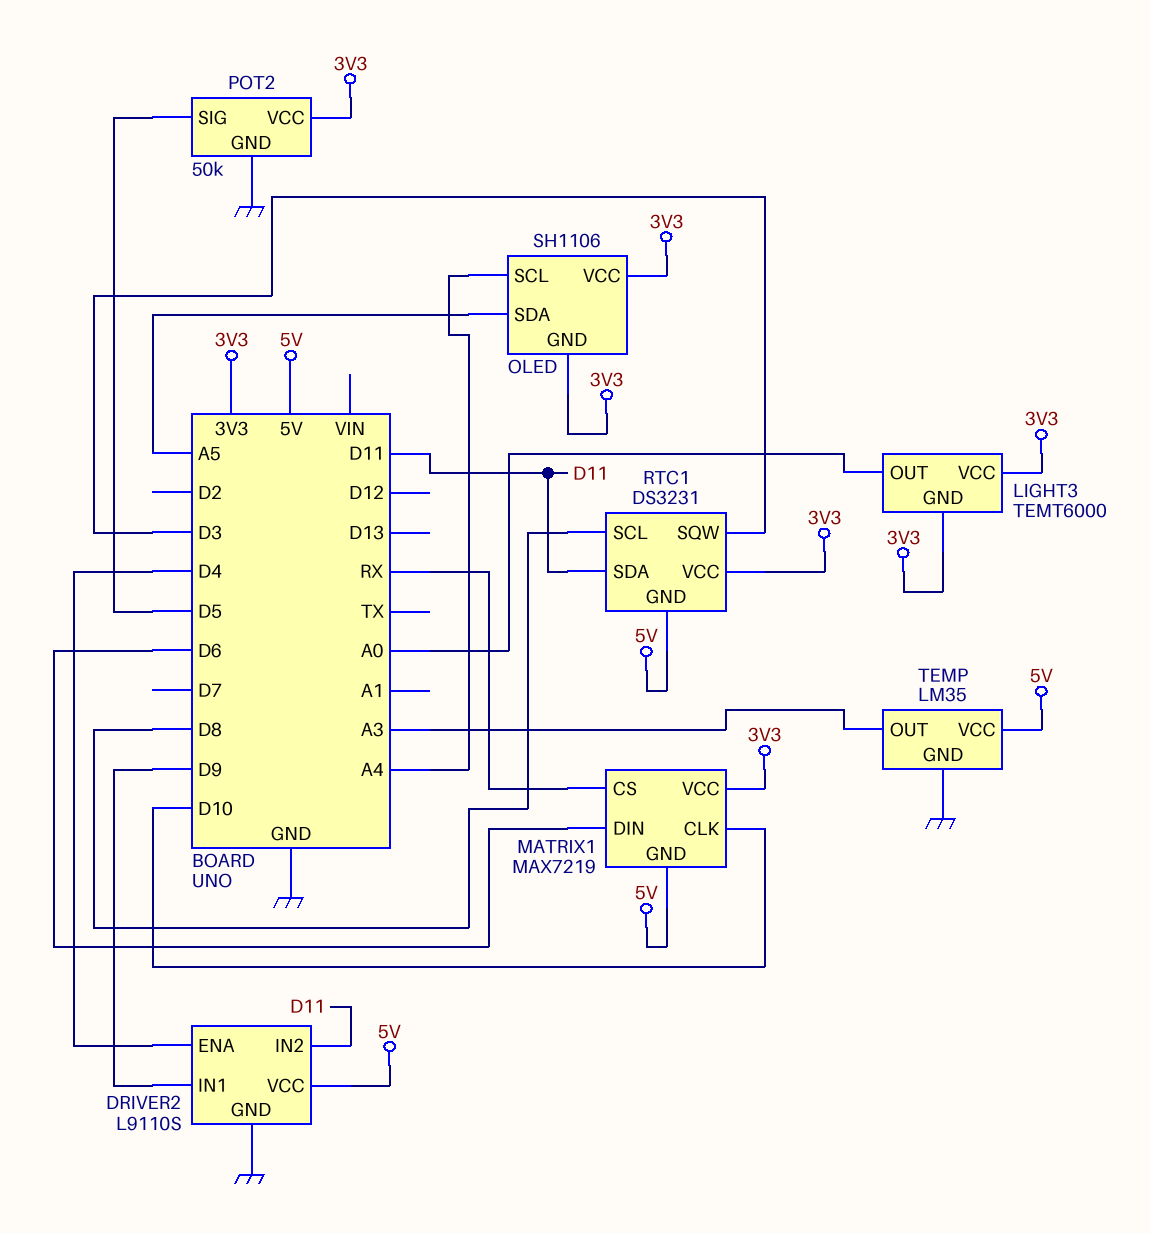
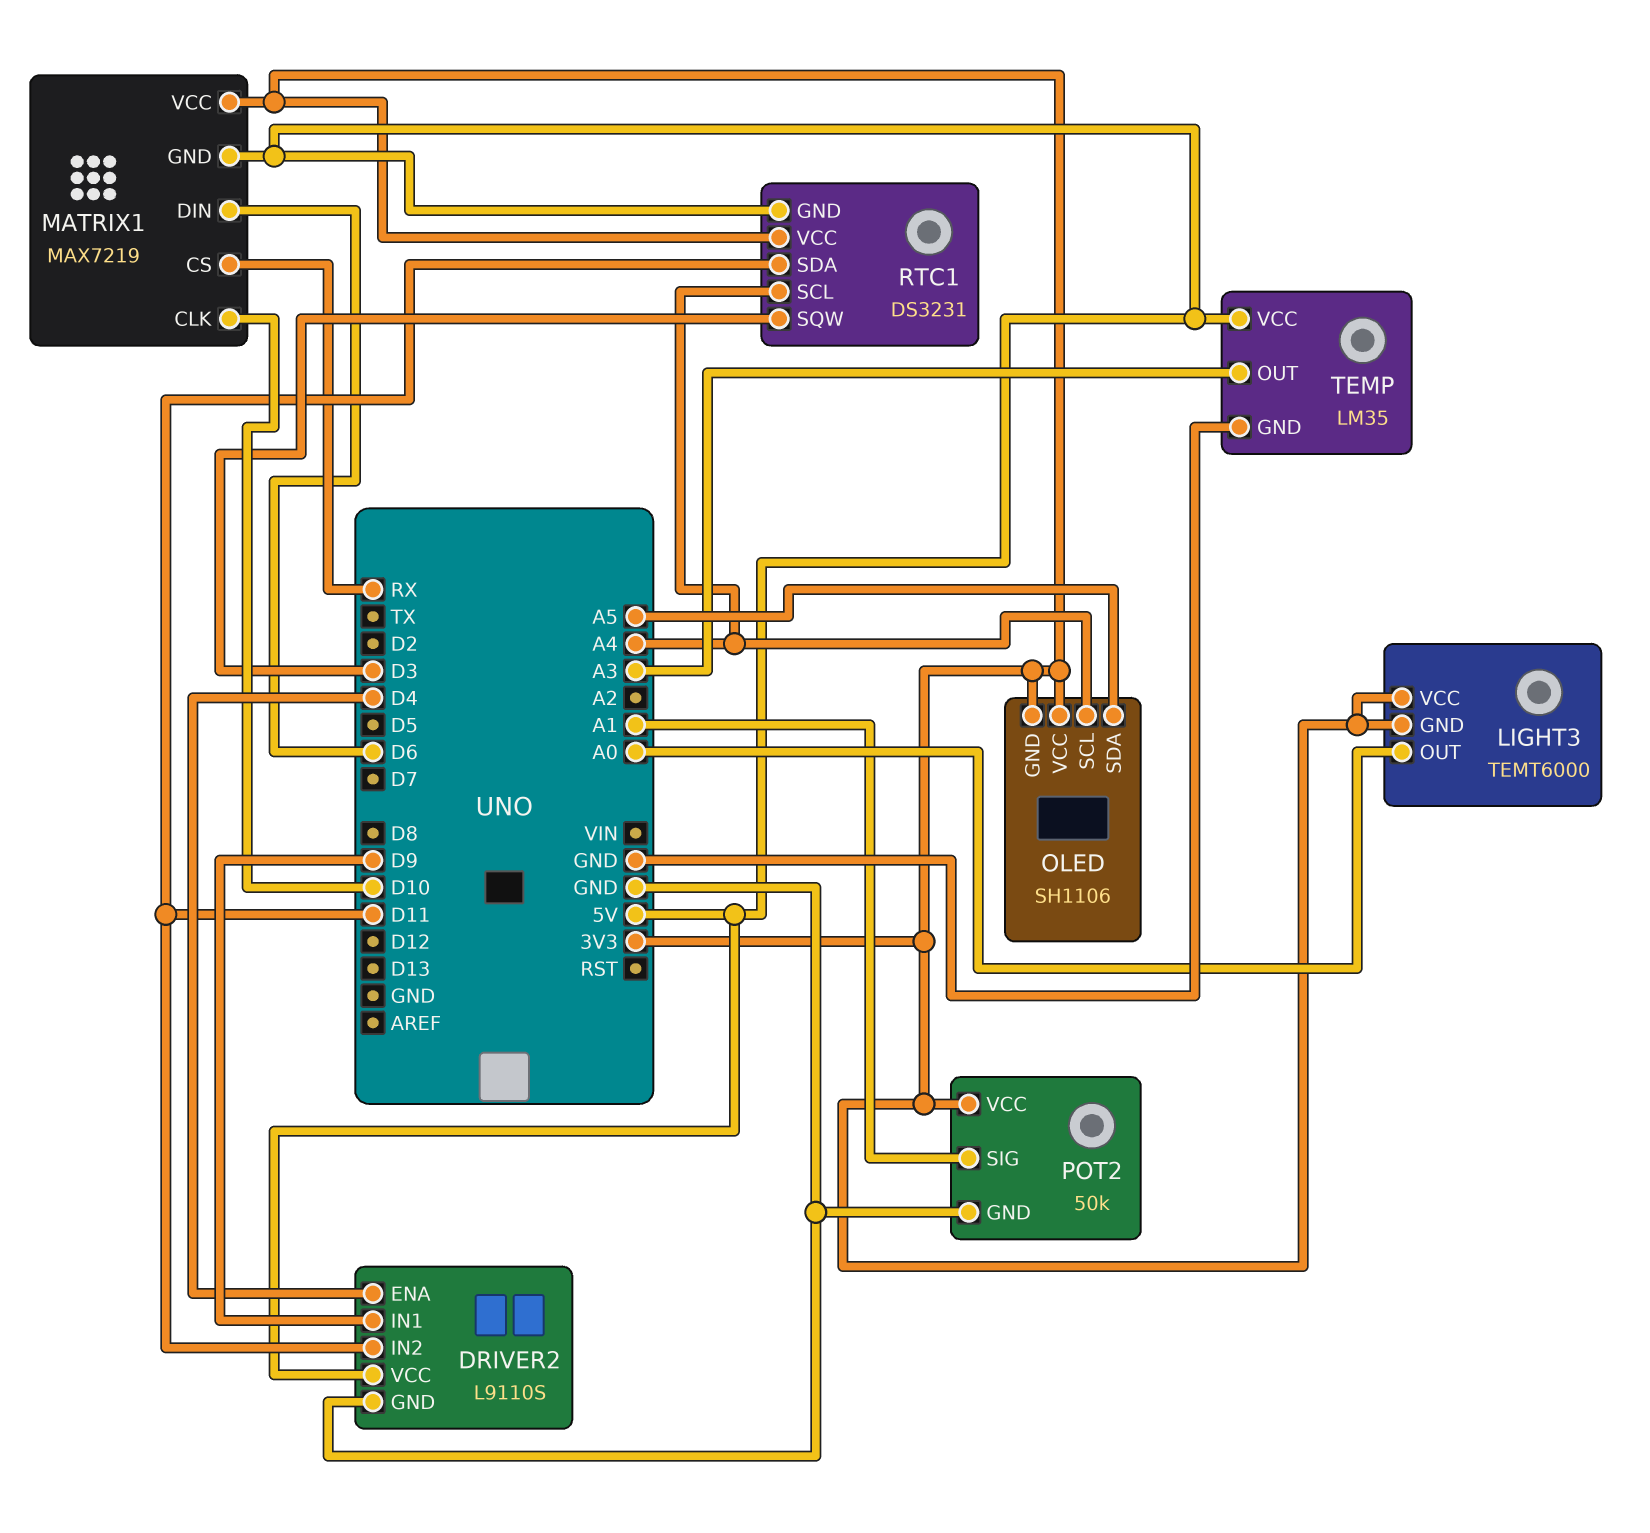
POT2 pin SIG: D5 -> A1
RTC1 pin SCL: D8 -> A4

